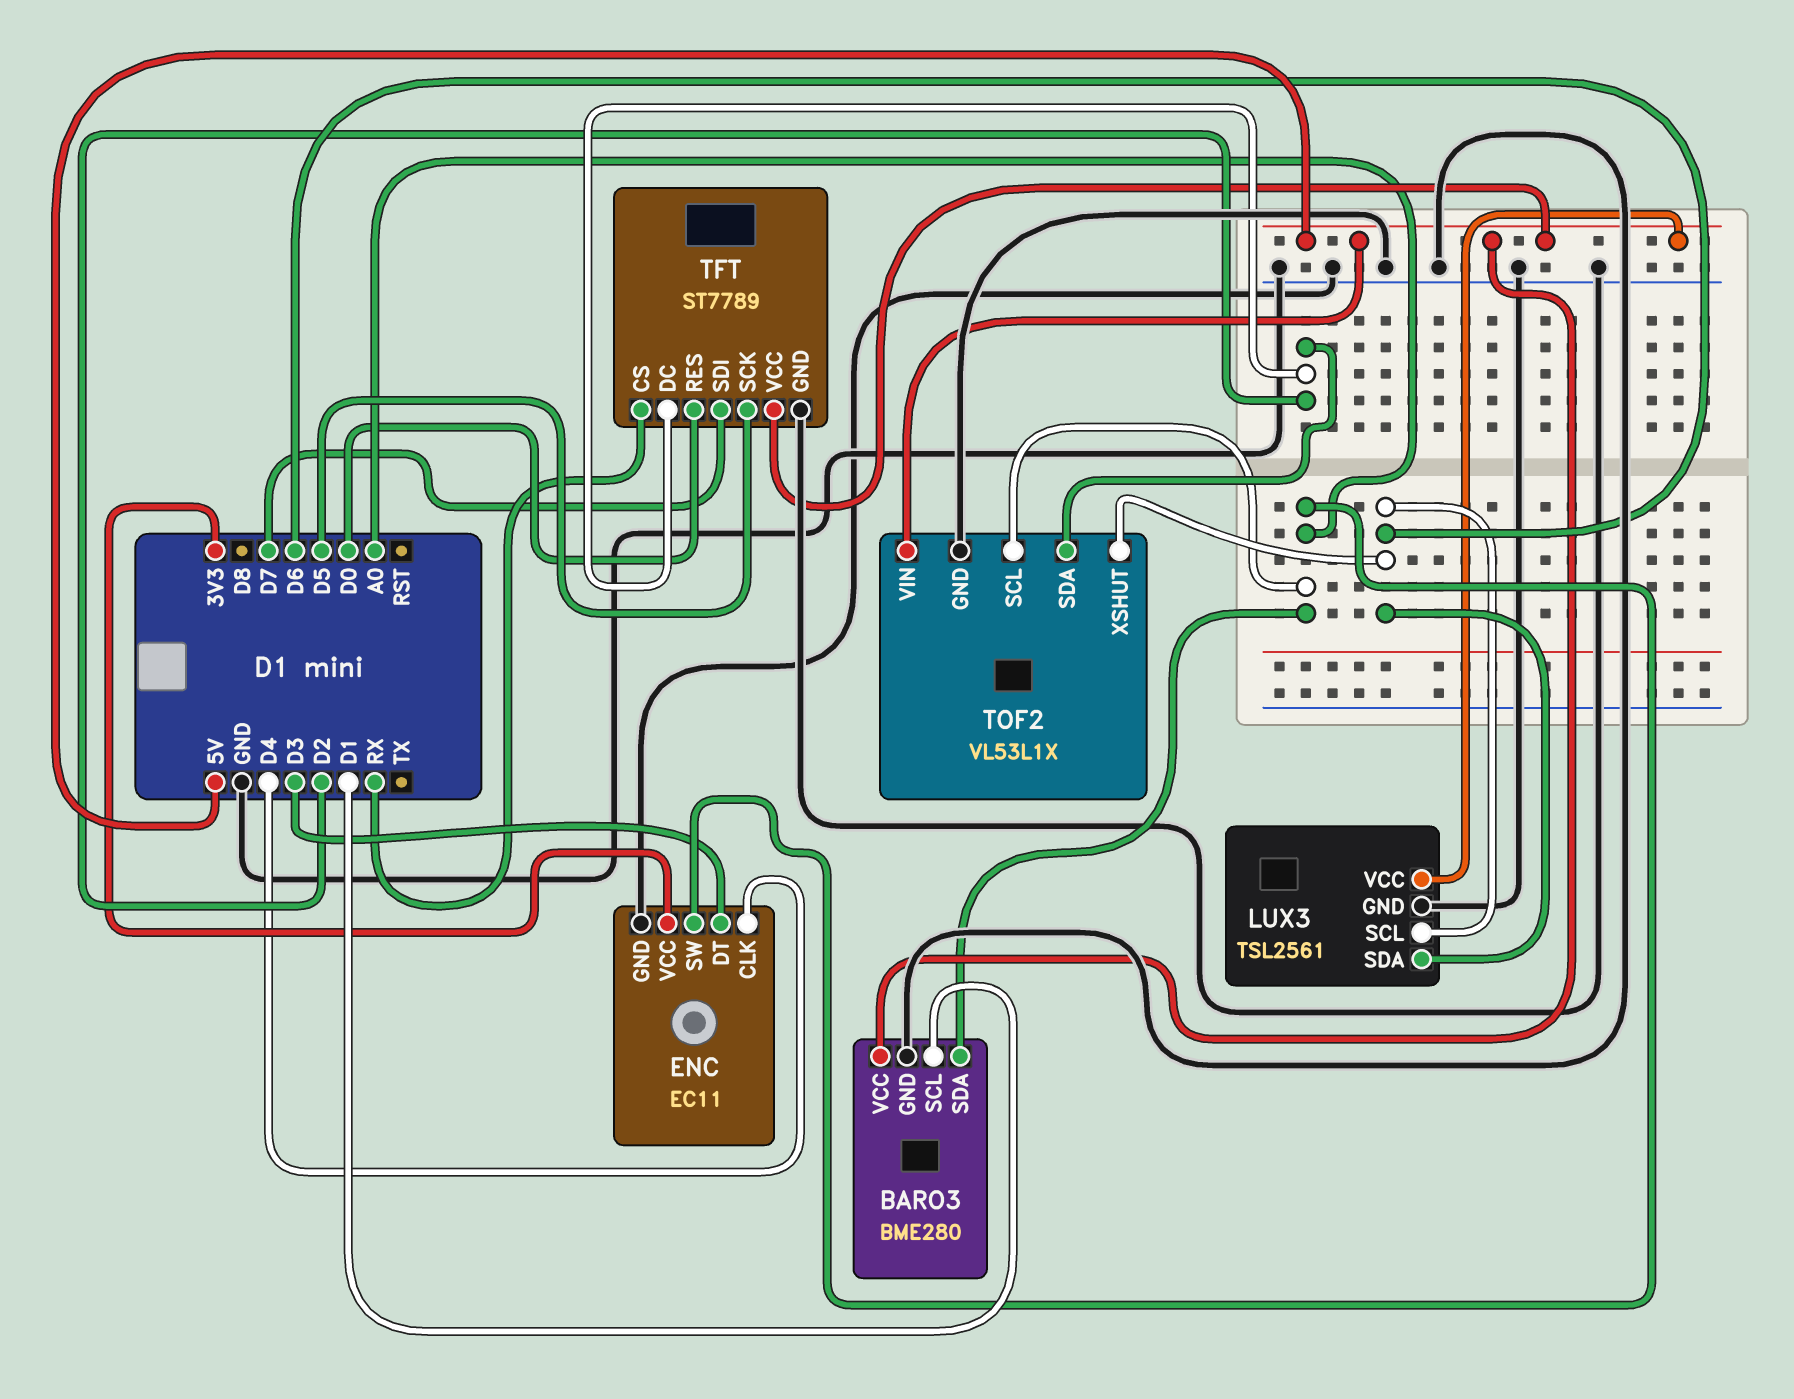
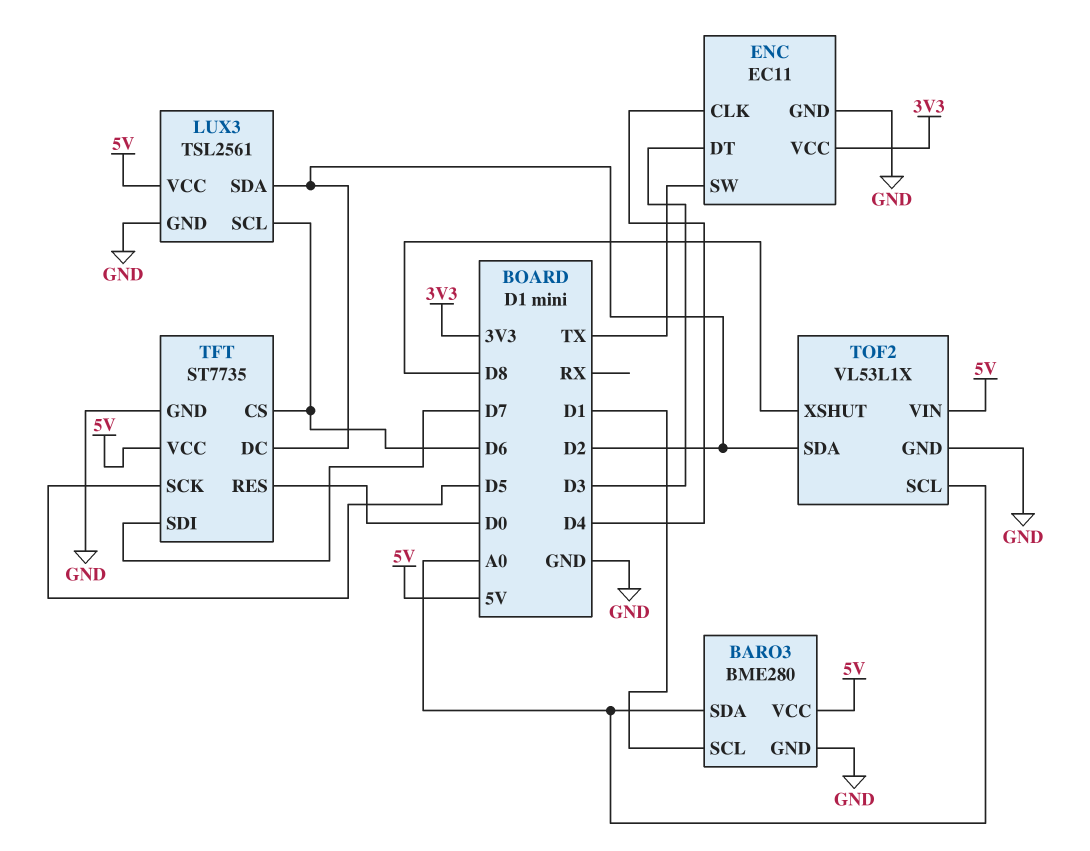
ENC pin SW: A0 -> TX
LUX3 pin SDA: D6 -> D2
TFT: ST7789 -> ST7735
TFT pin CS: RX -> D6
TOF2 pin XSHUT: D6 -> D8

